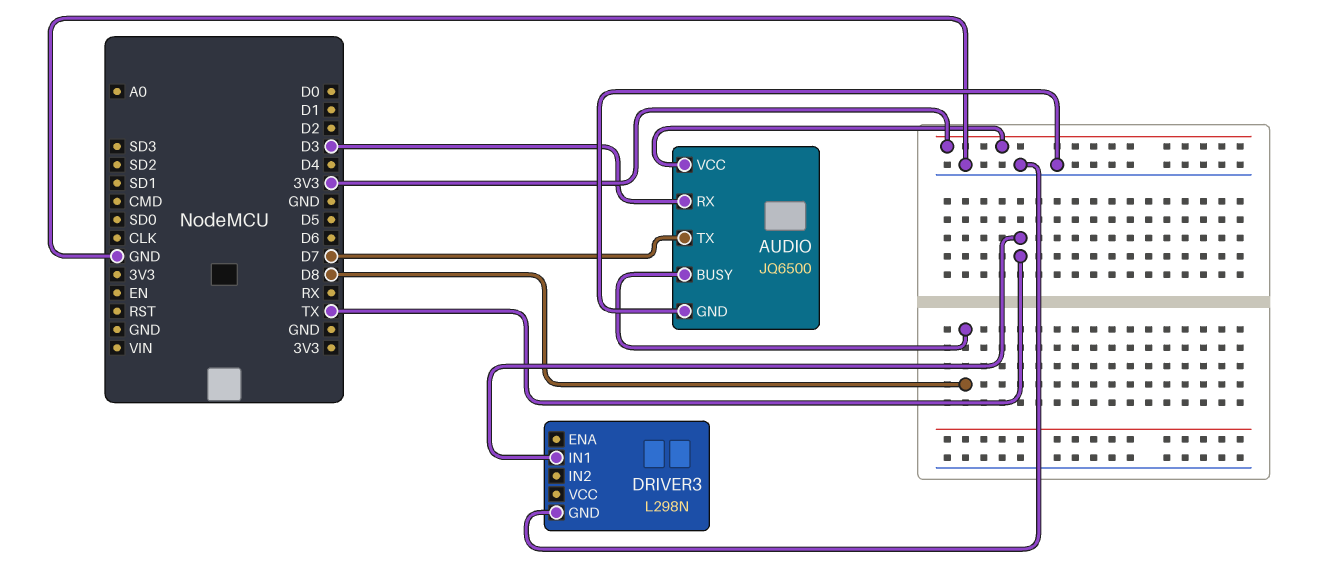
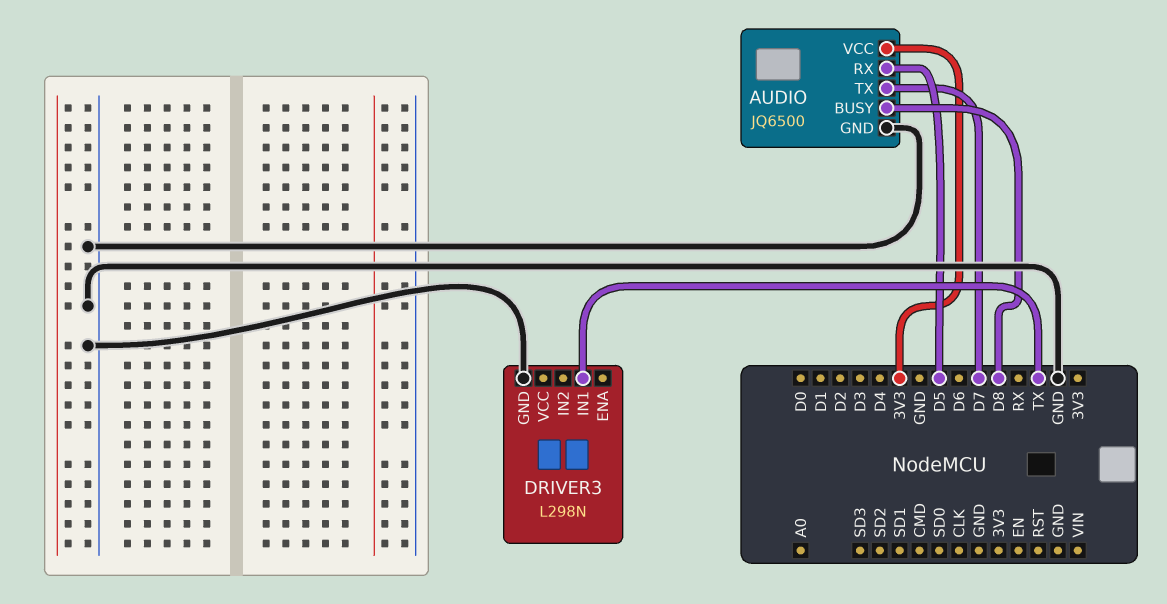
AUDIO pin RX: D3 -> D5

